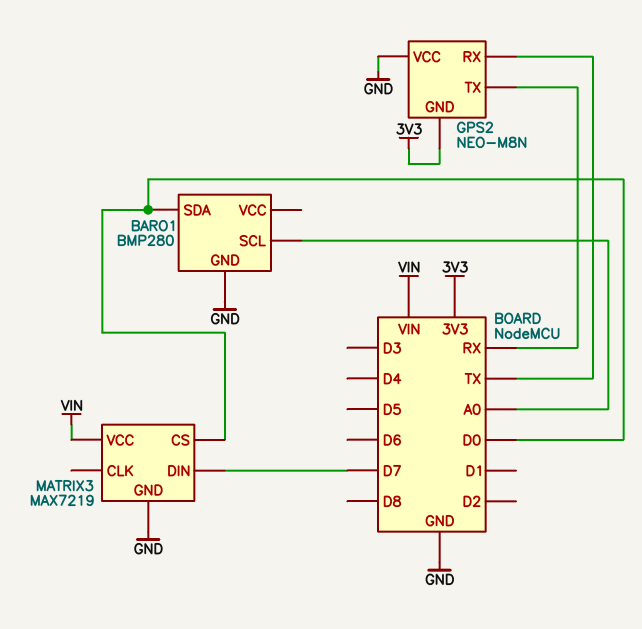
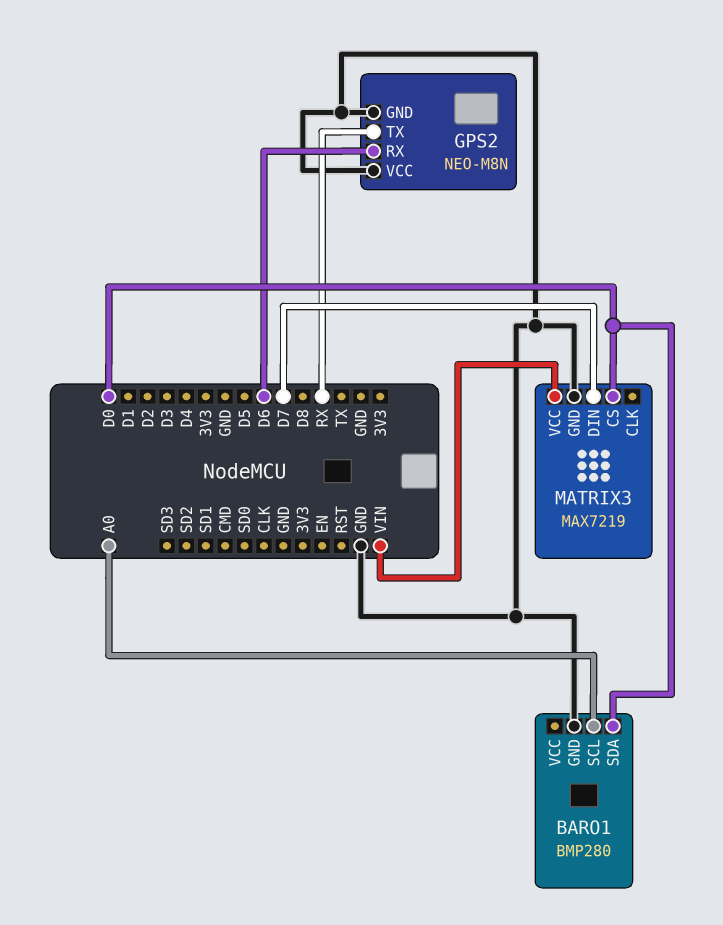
GPS2 pin GND: 3V3 -> GND
GPS2 pin RX: TX -> D6

